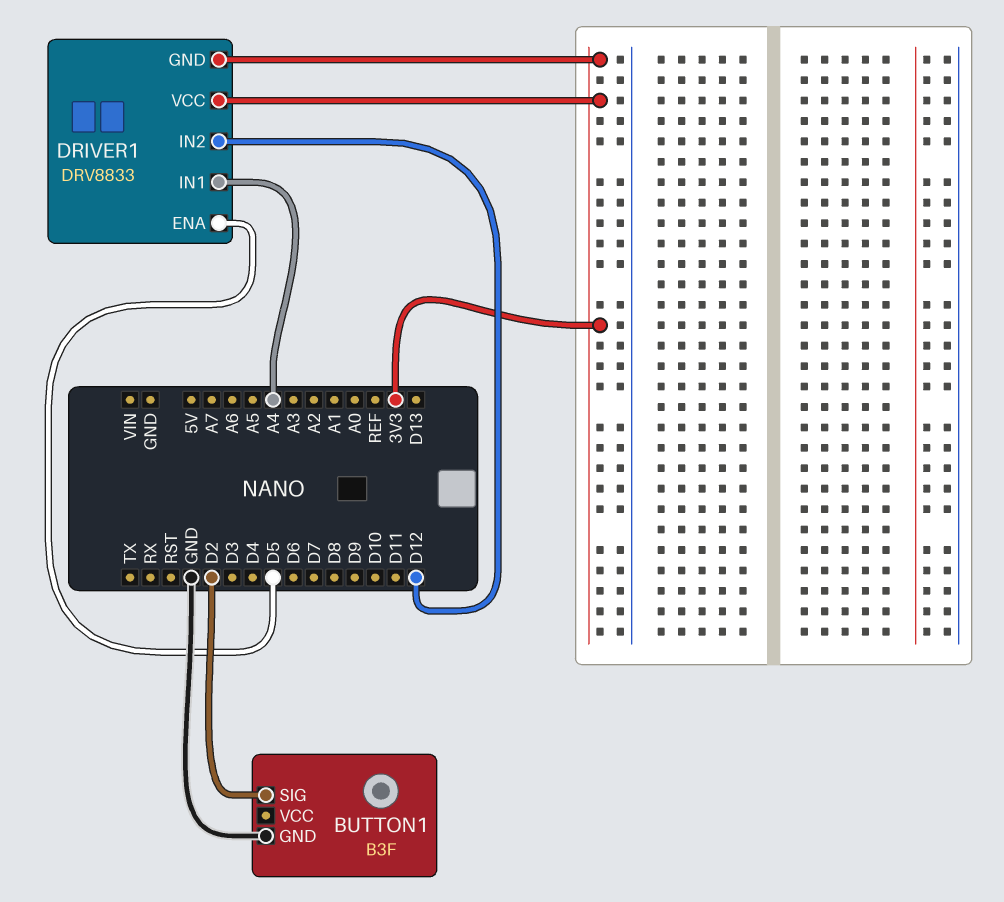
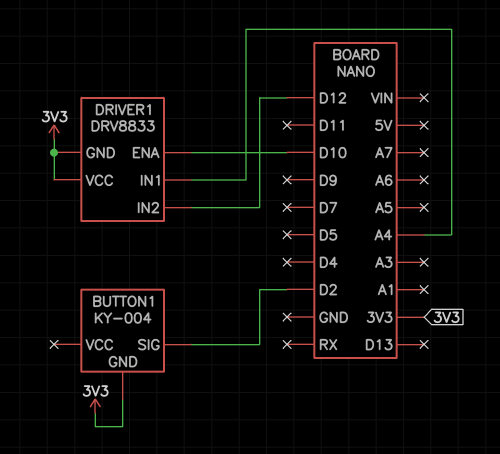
BUTTON1: B3F -> KY-004
BUTTON1 pin GND: GND -> 3V3
DRIVER1 pin ENA: D5 -> D10

